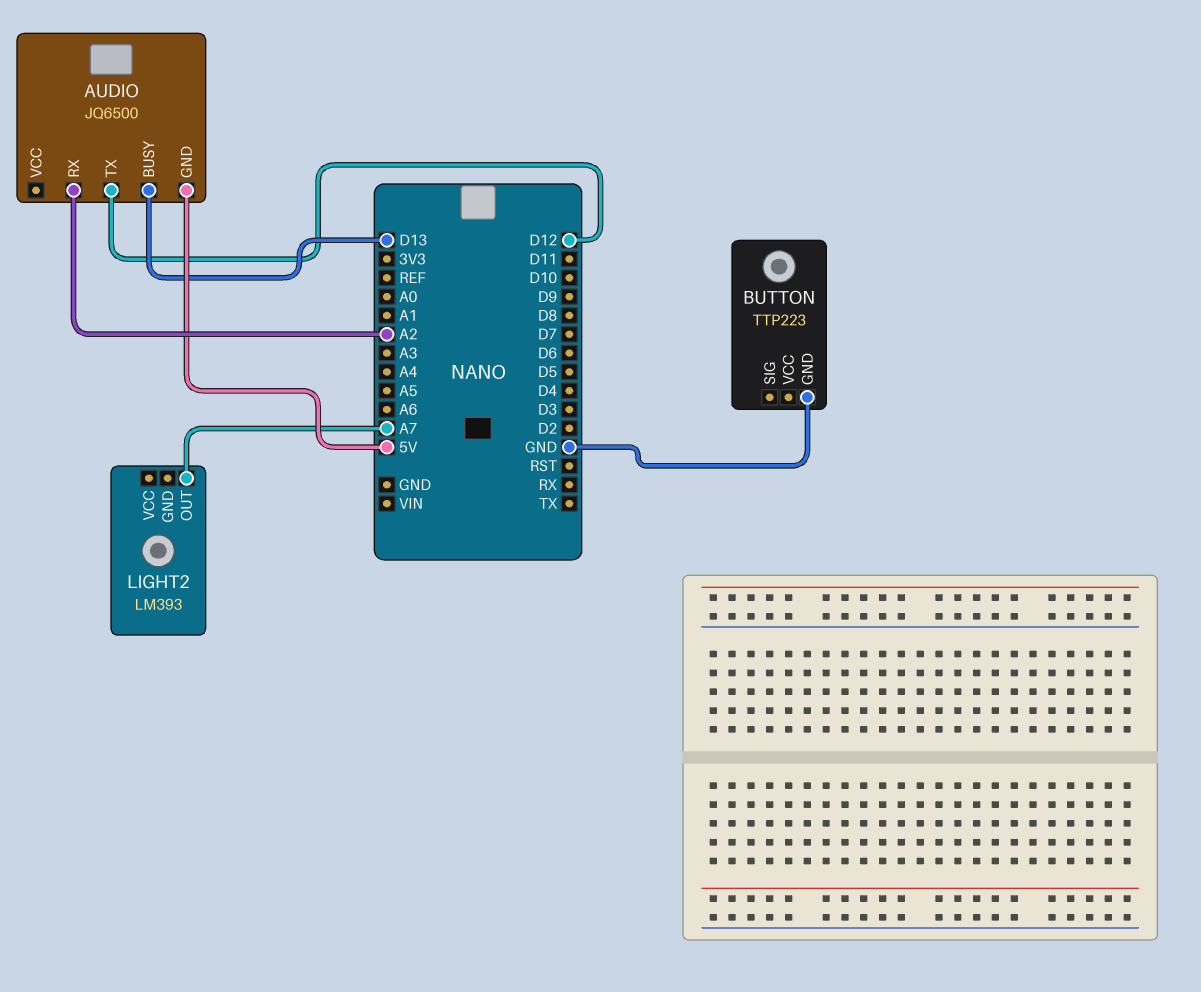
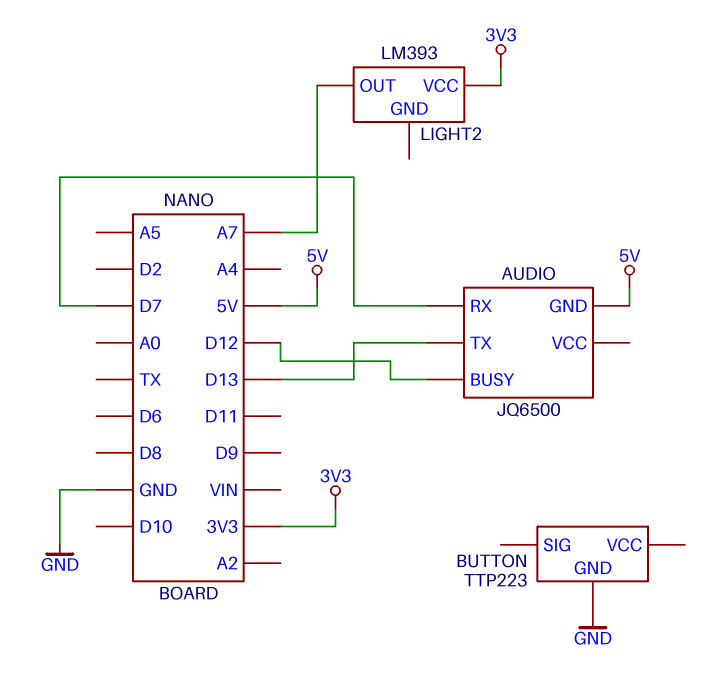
AUDIO pin BUSY: D13 -> D12
AUDIO pin RX: A2 -> D7
AUDIO pin TX: D12 -> D13
LIGHT2 pin VCC: none -> 3V3

